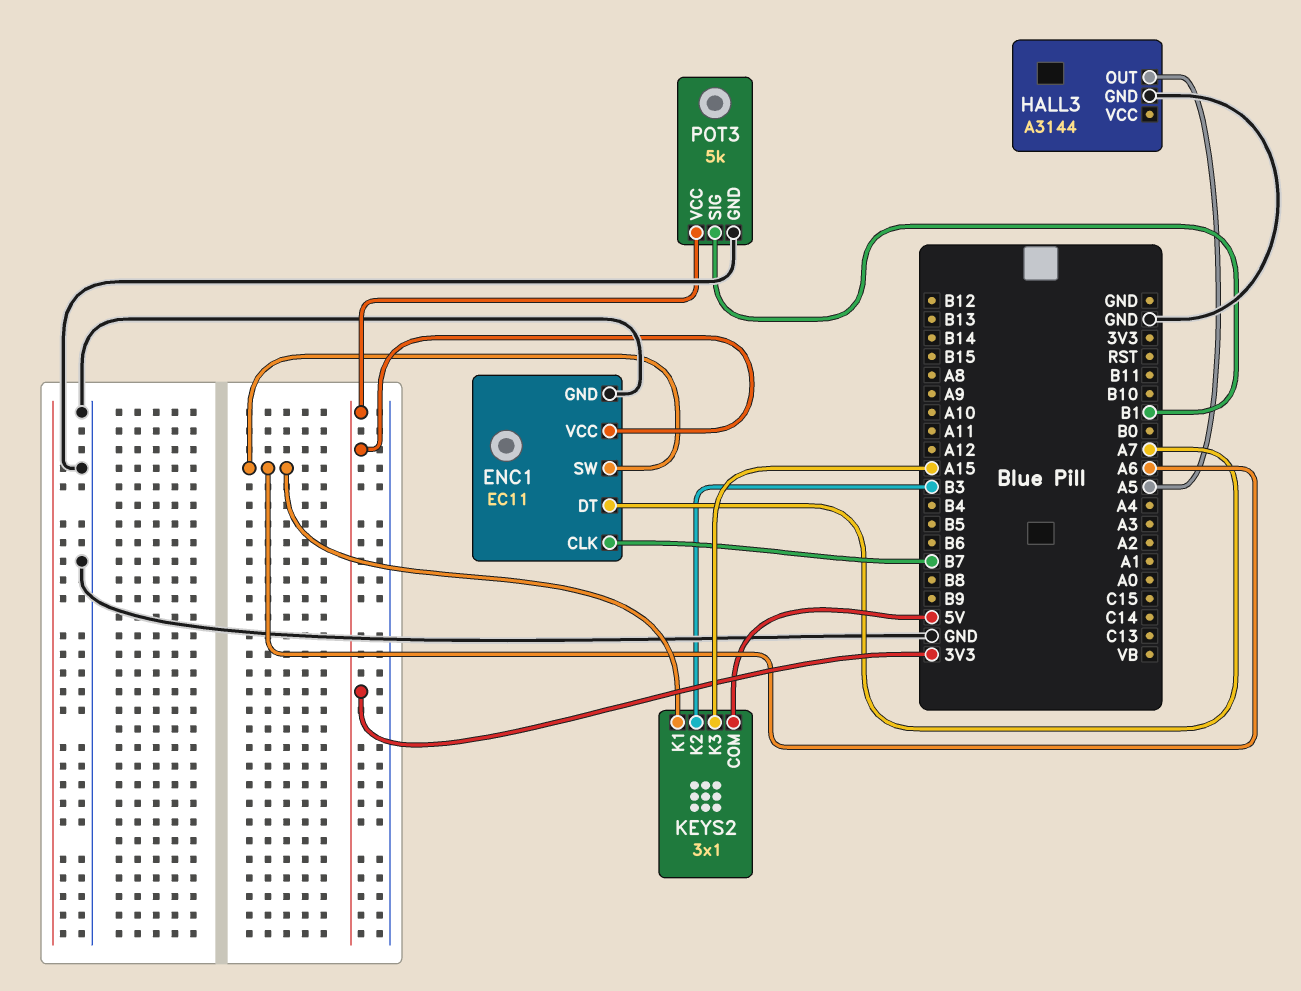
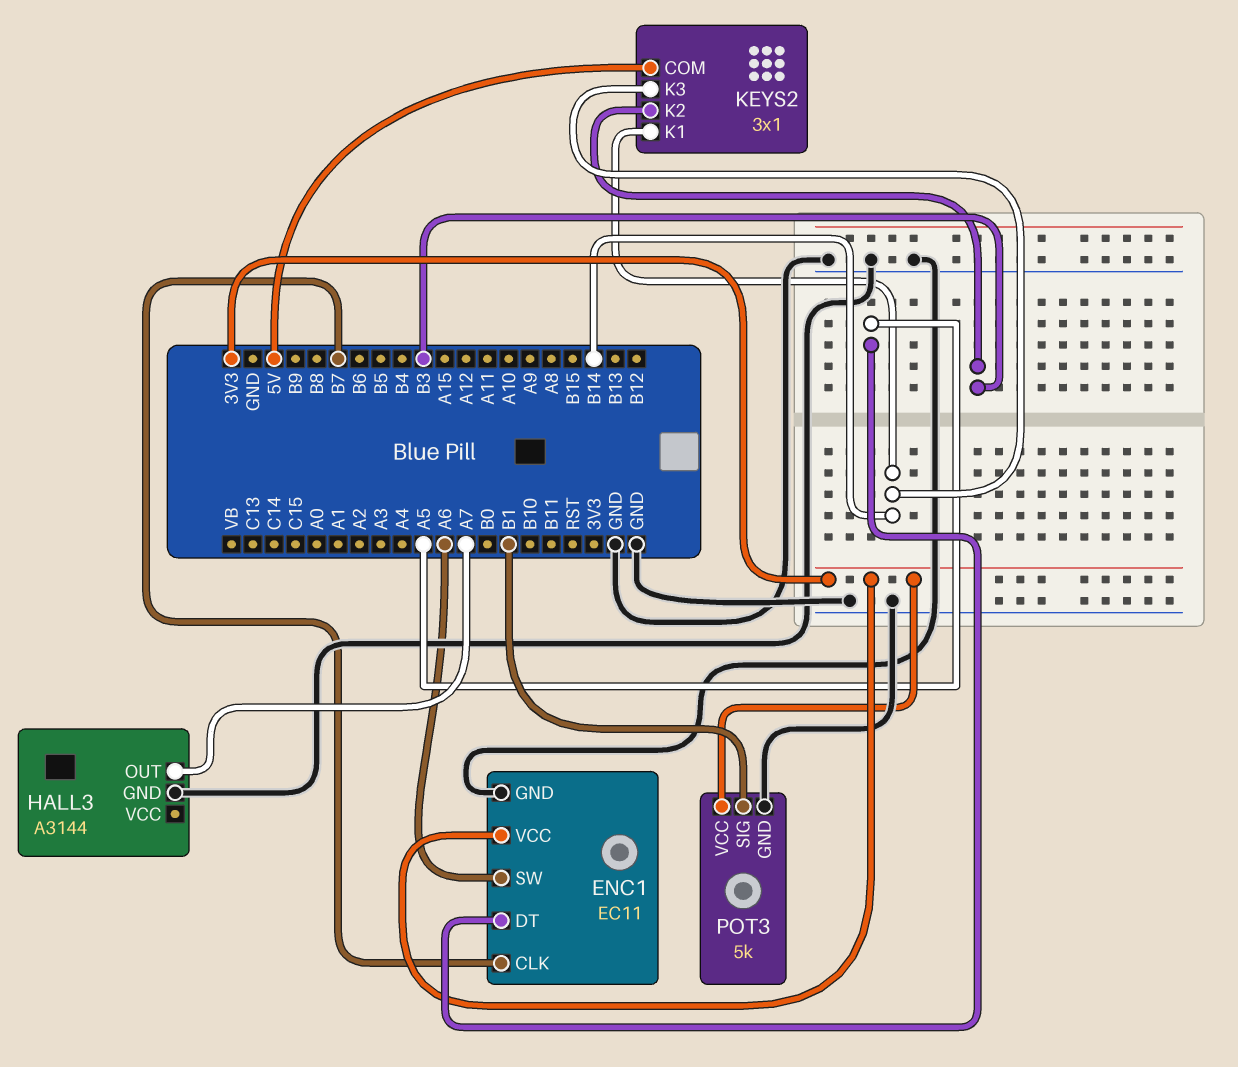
ENC1 pin DT: A7 -> A5
HALL3 pin OUT: A5 -> A7
KEYS2 pin K1: A6 -> B14
KEYS2 pin K3: A15 -> B14

